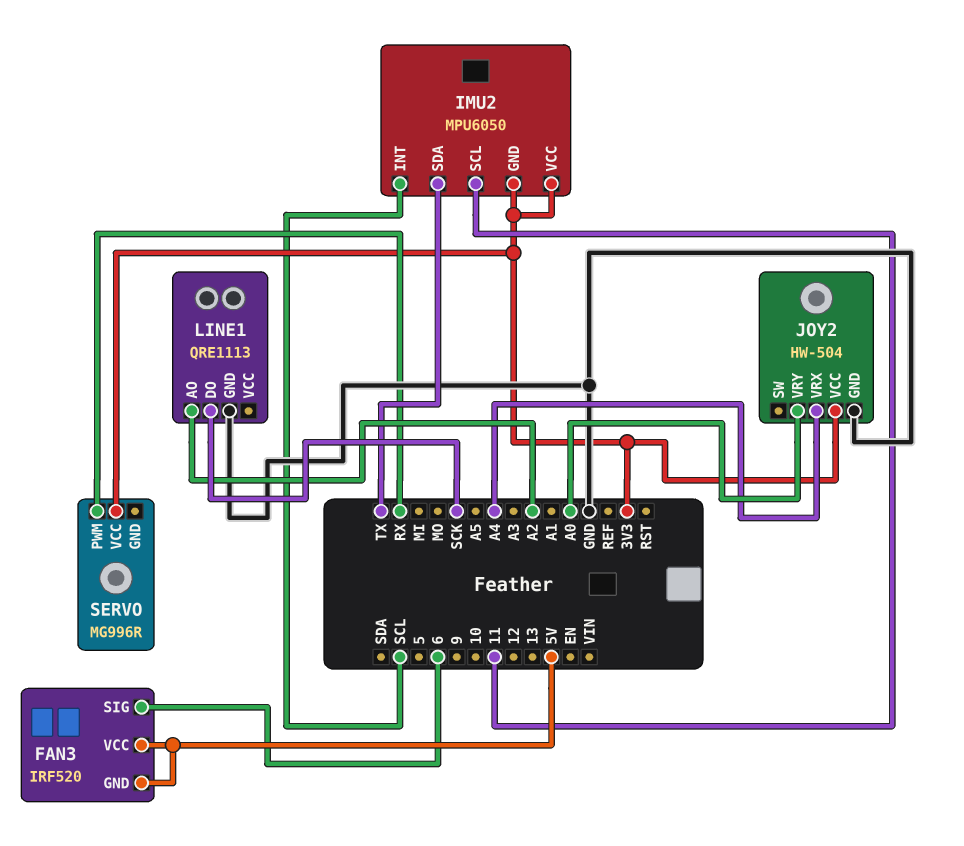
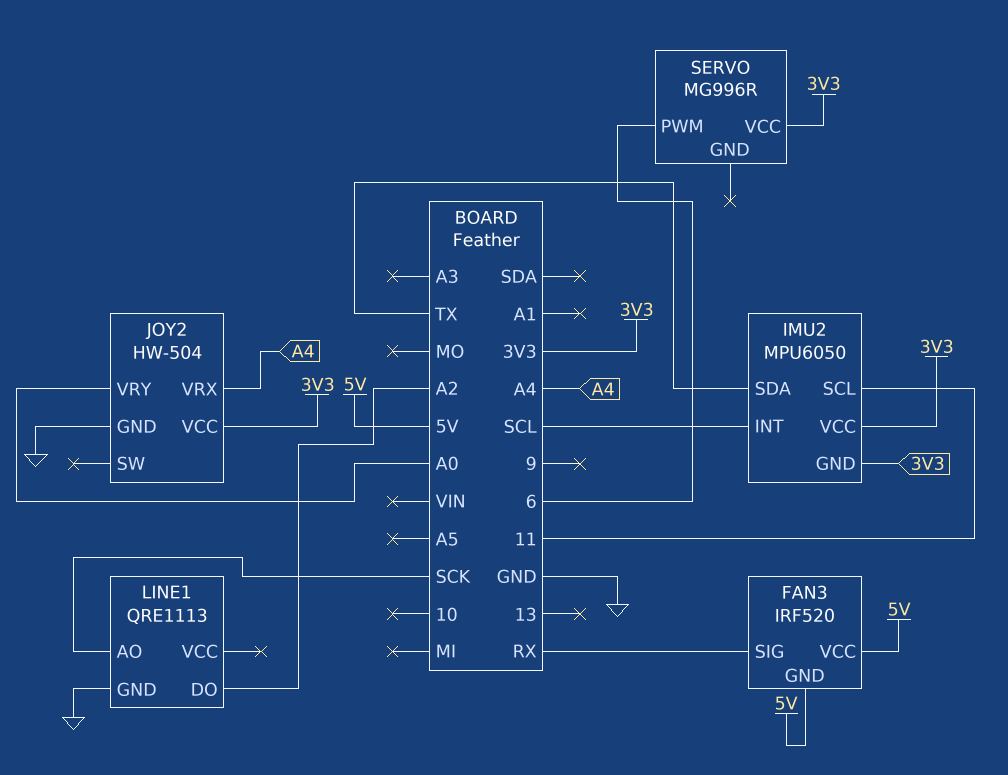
FAN3 pin SIG: 6 -> RX
LINE1 pin AO: A2 -> SCK
LINE1 pin DO: SCK -> A2
SERVO pin PWM: RX -> 6

